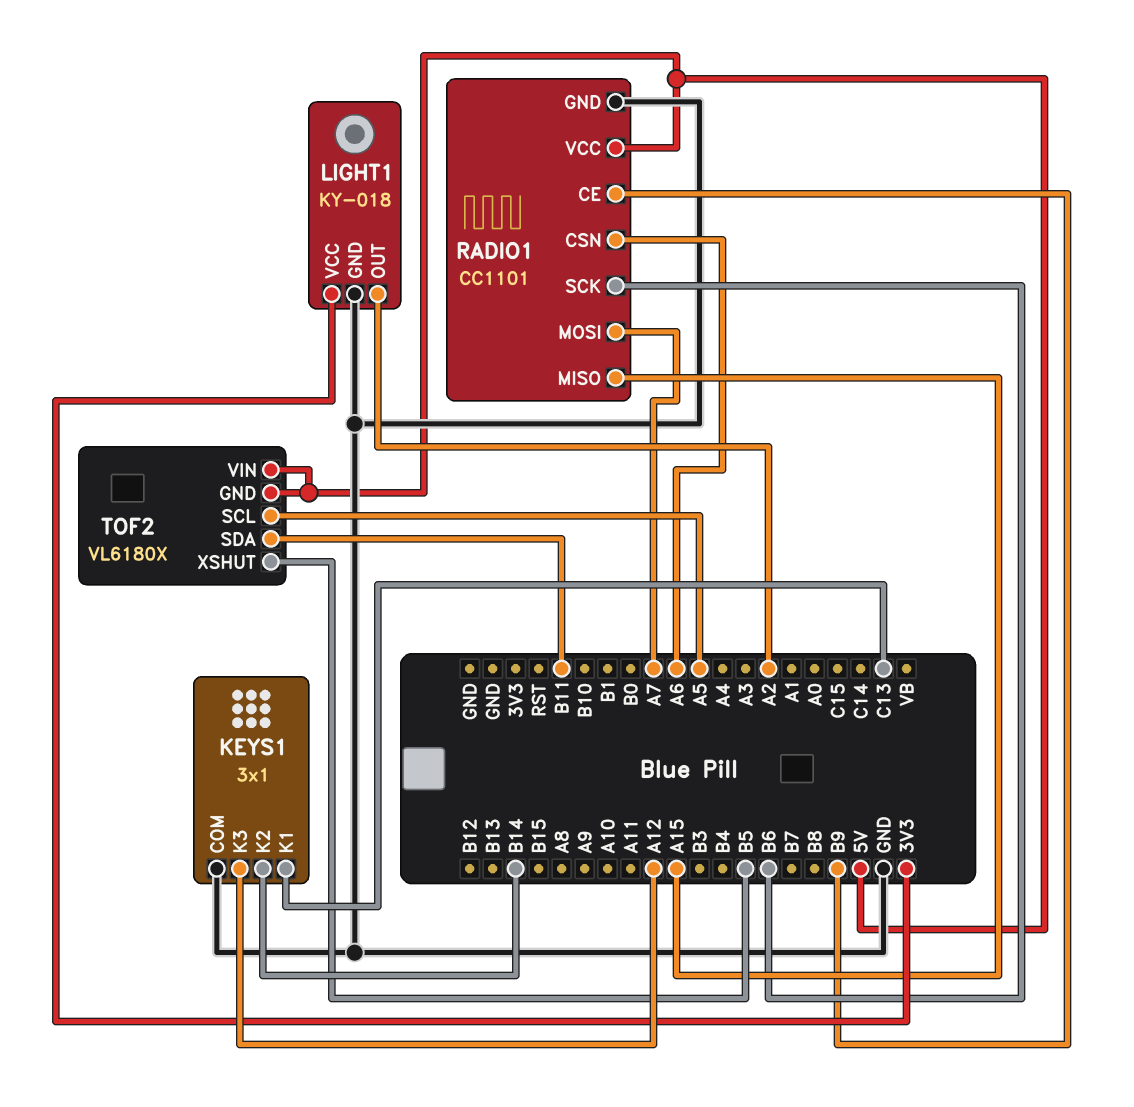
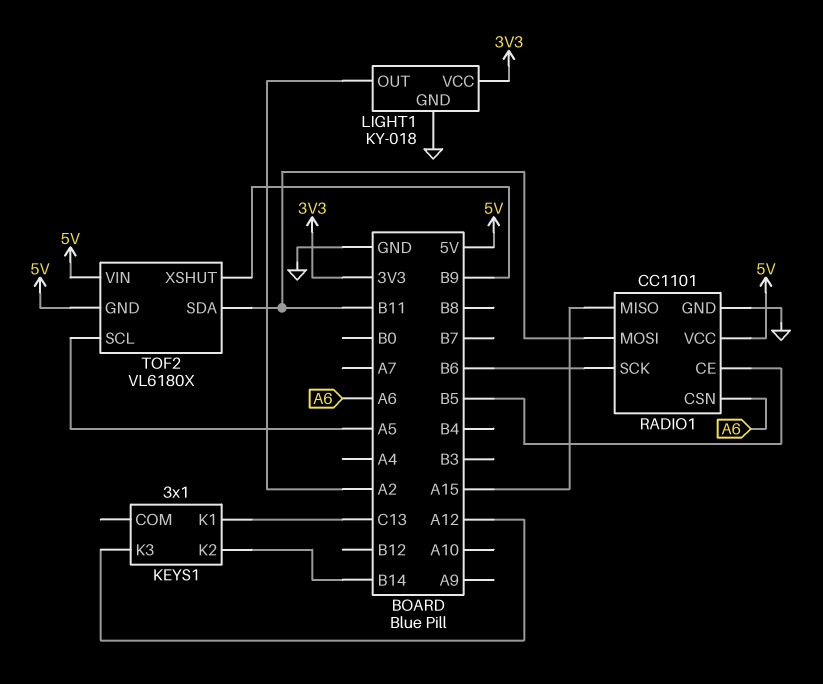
KEYS1 pin COM: GND -> none
RADIO1 pin CE: B9 -> B5
RADIO1 pin MOSI: A7 -> B11
TOF2 pin XSHUT: B5 -> B9

